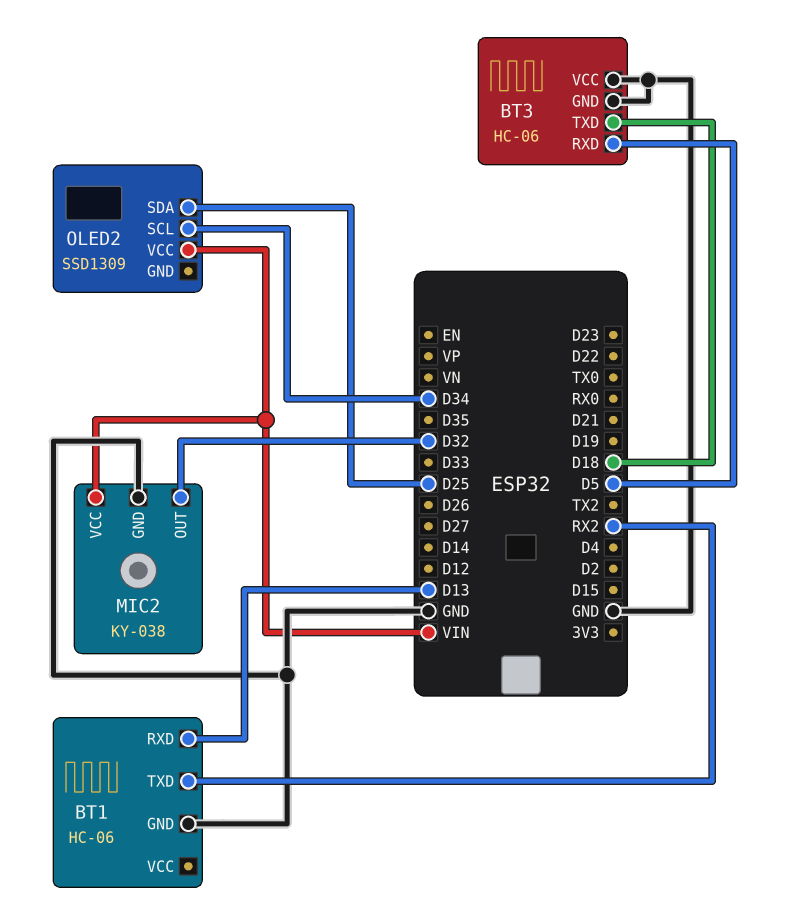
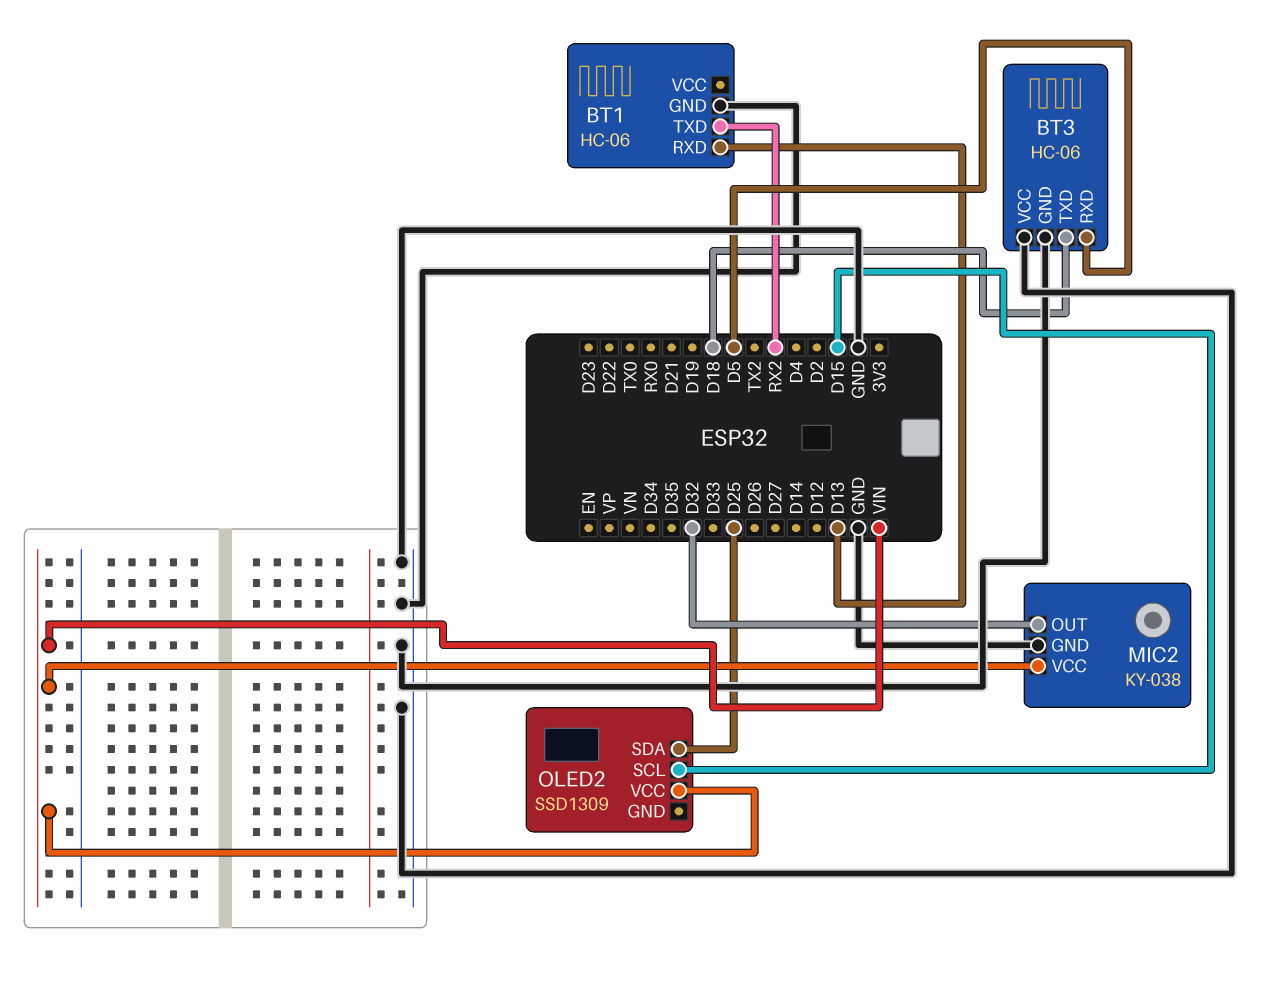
OLED2 pin SCL: D34 -> D15

